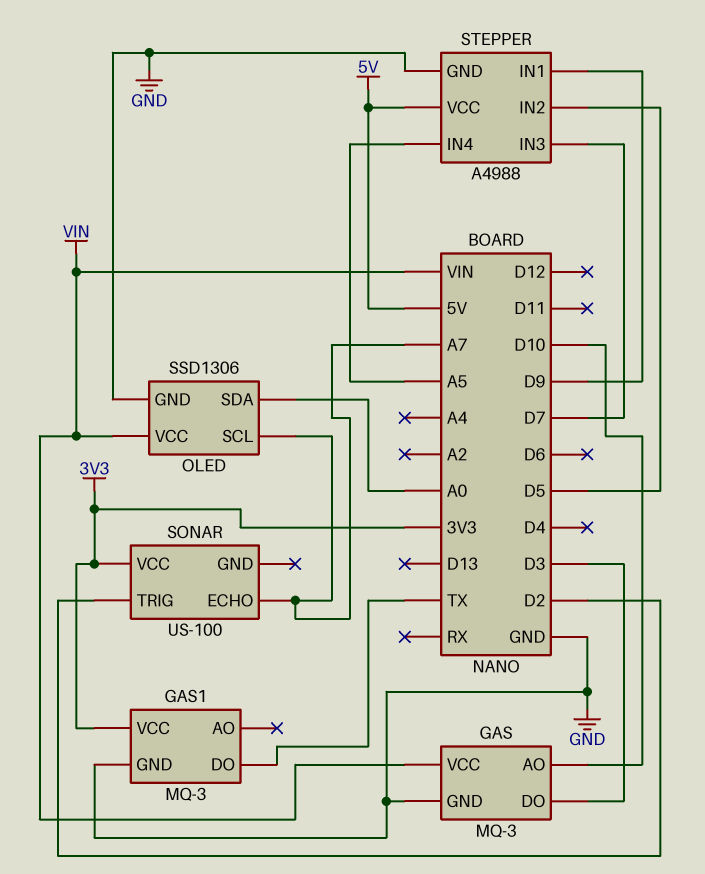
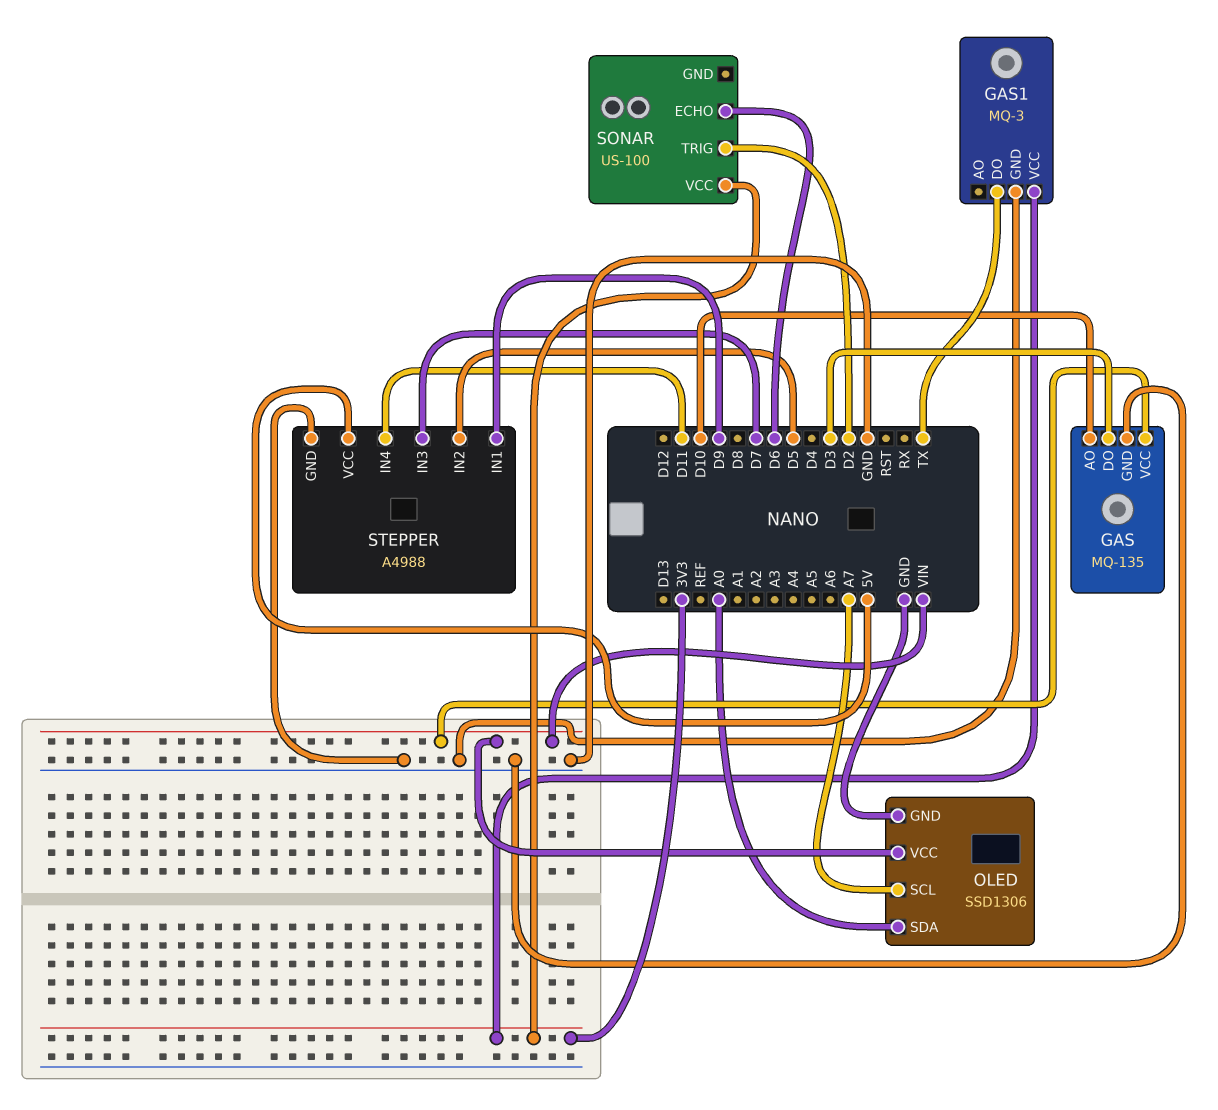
GAS: MQ-3 -> MQ-135
SONAR pin ECHO: A7 -> D6
STEPPER pin IN4: A5 -> D11

